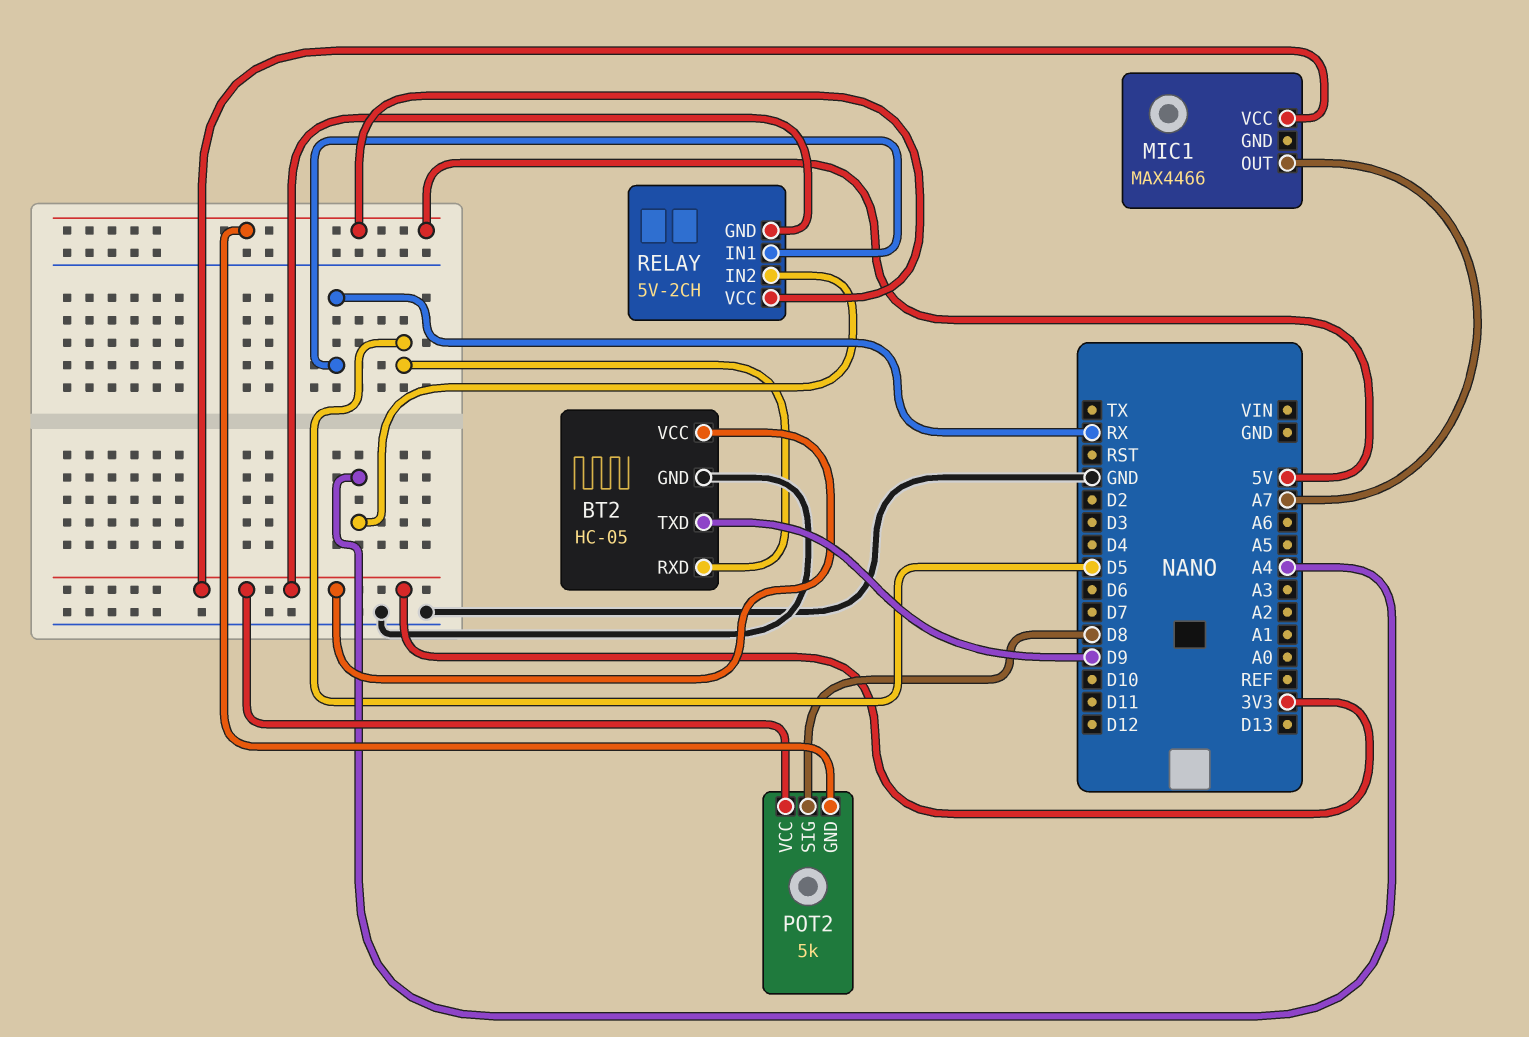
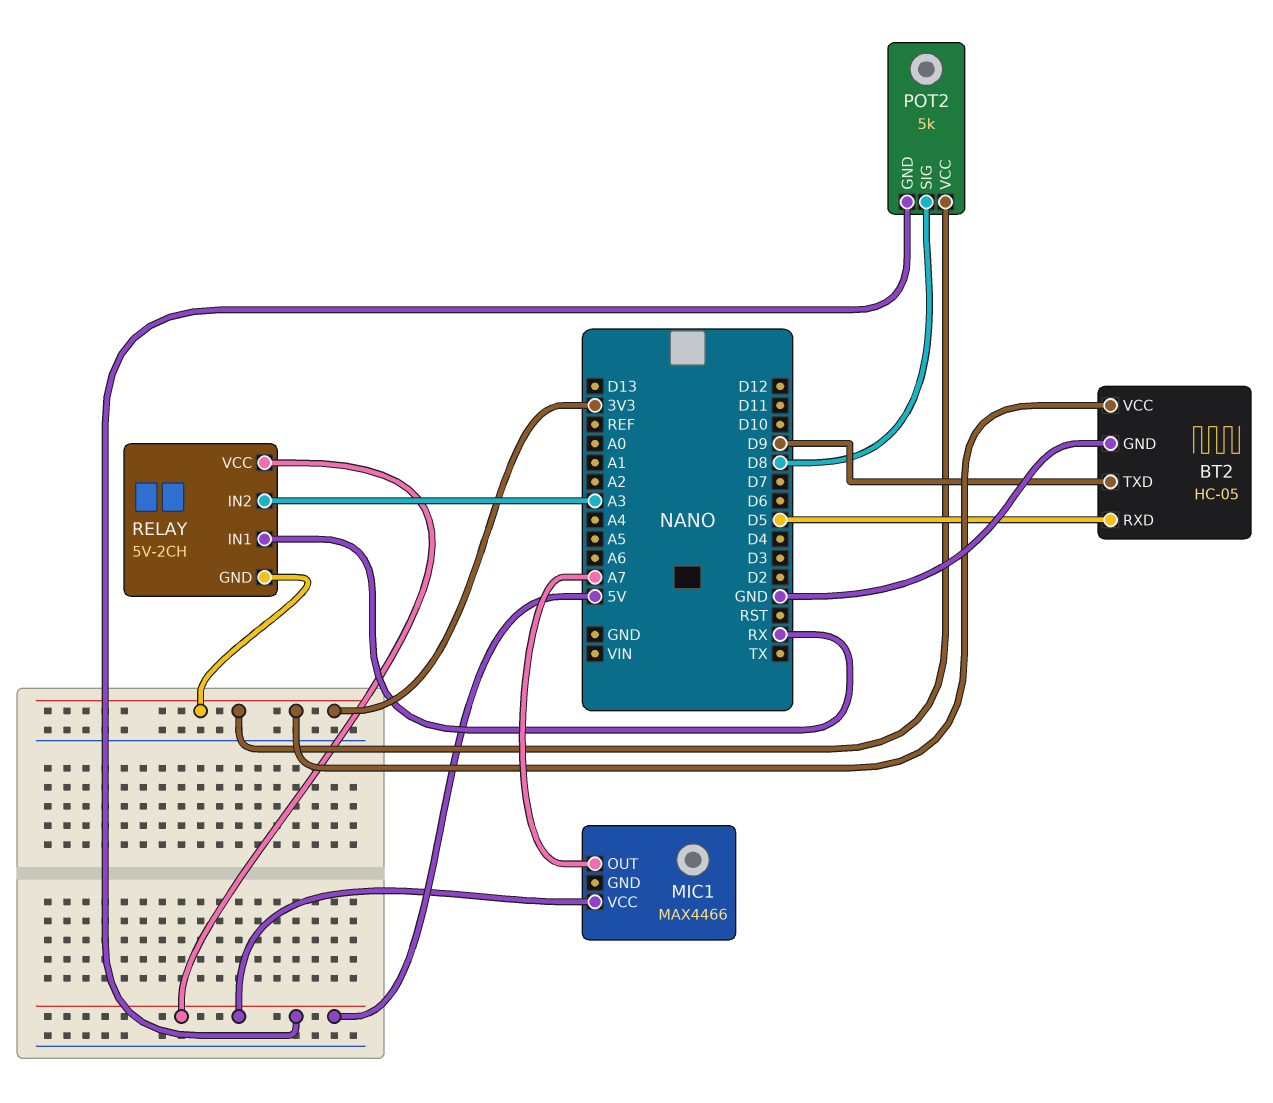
MIC1 pin VCC: 3V3 -> 5V
RELAY pin IN2: A4 -> A3

